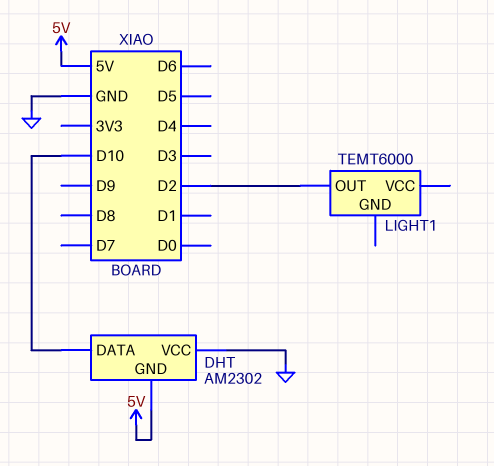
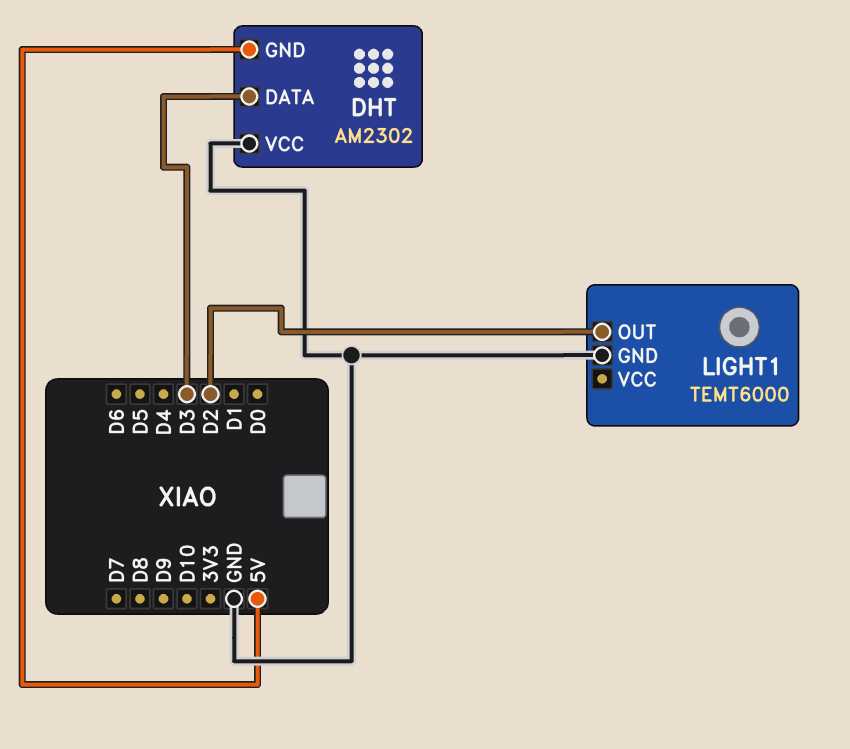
DHT pin DATA: D10 -> D3
LIGHT1 pin GND: none -> GND

